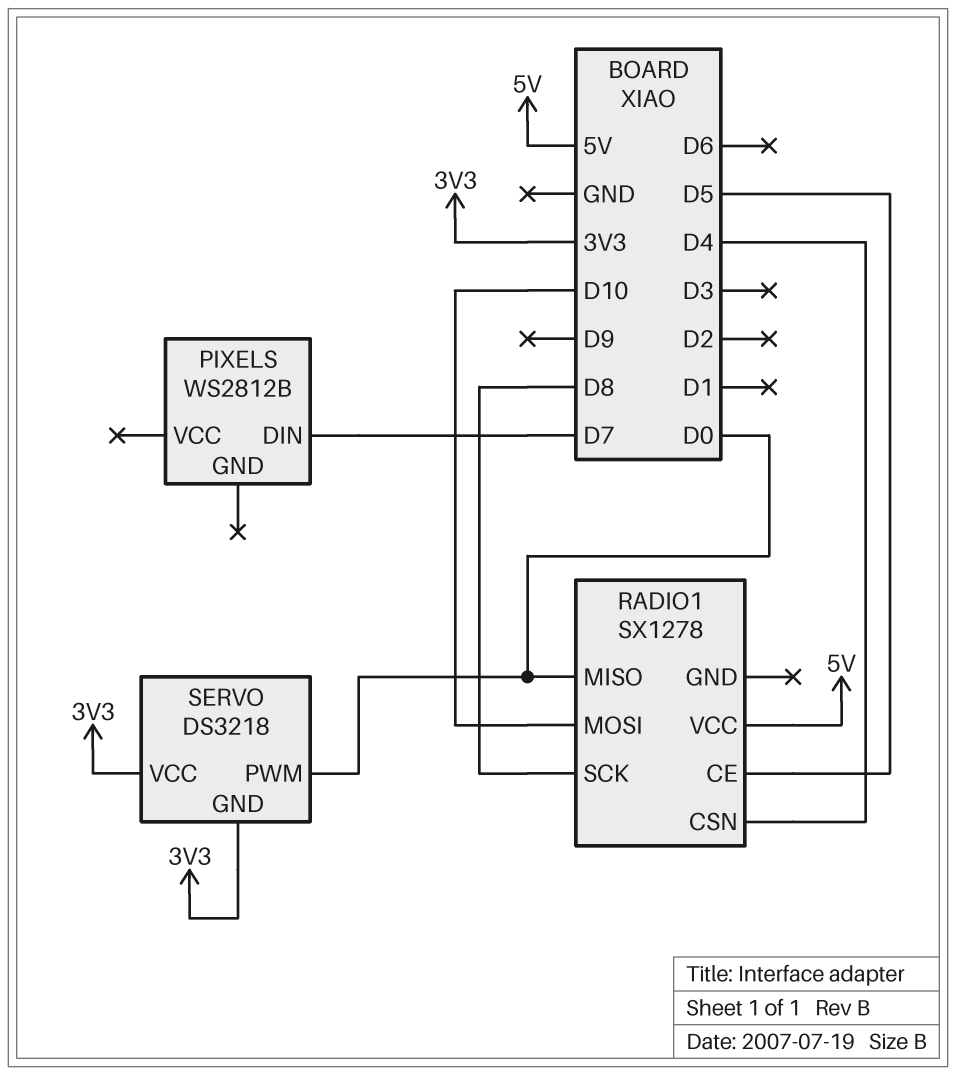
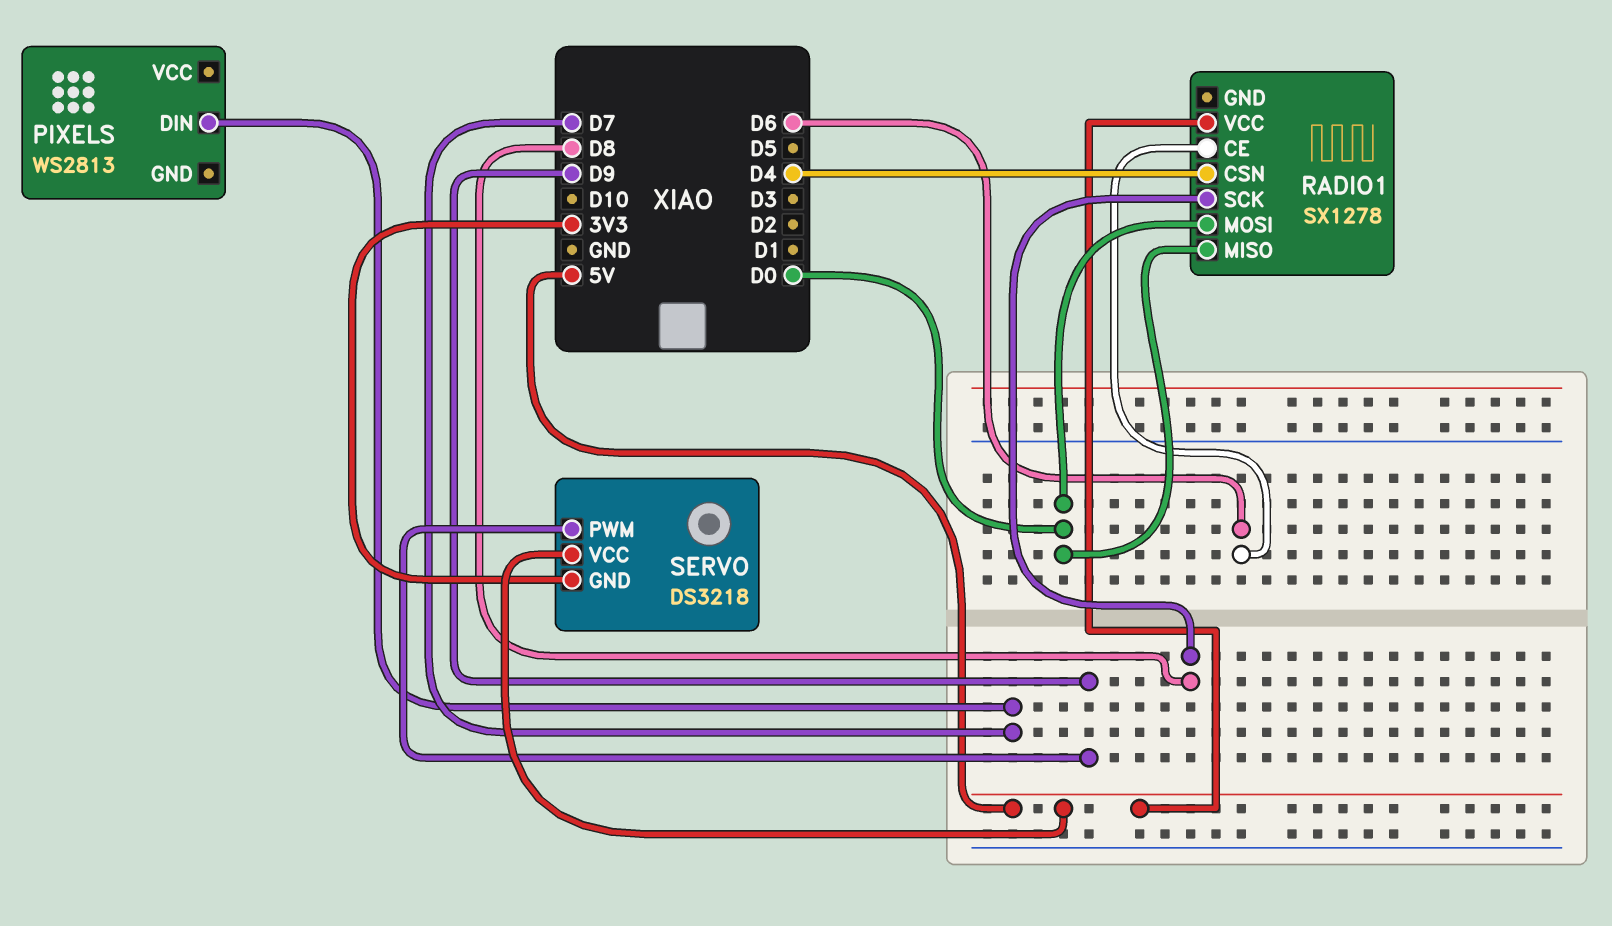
PIXELS: WS2812B -> WS2813
RADIO1 pin CE: D5 -> D6
RADIO1 pin MOSI: D10 -> D0
SERVO pin PWM: D0 -> D9
SERVO pin VCC: 3V3 -> 5V

